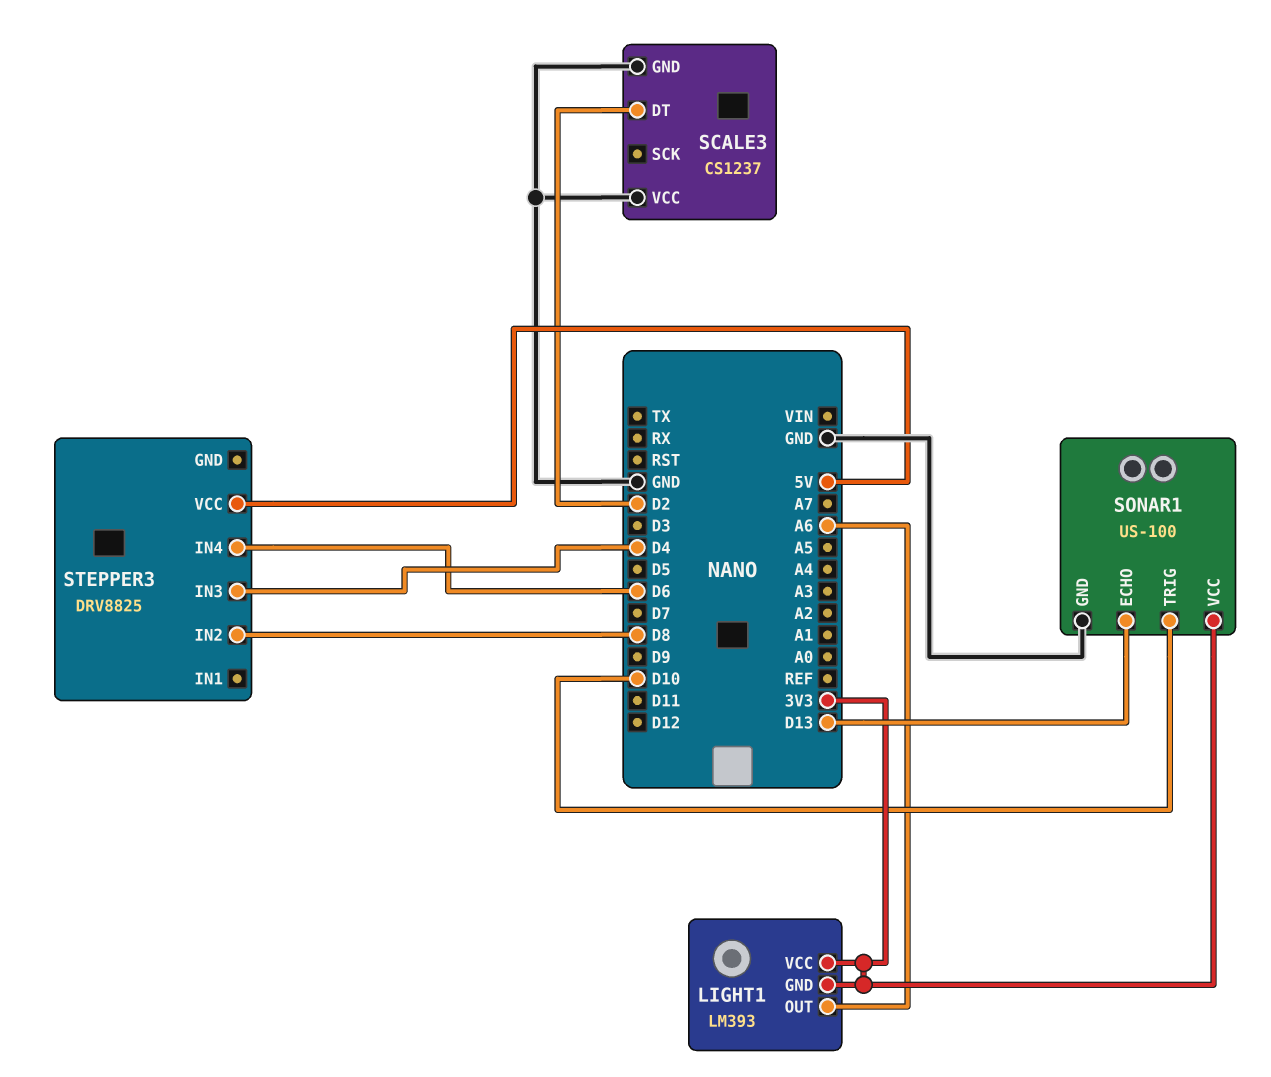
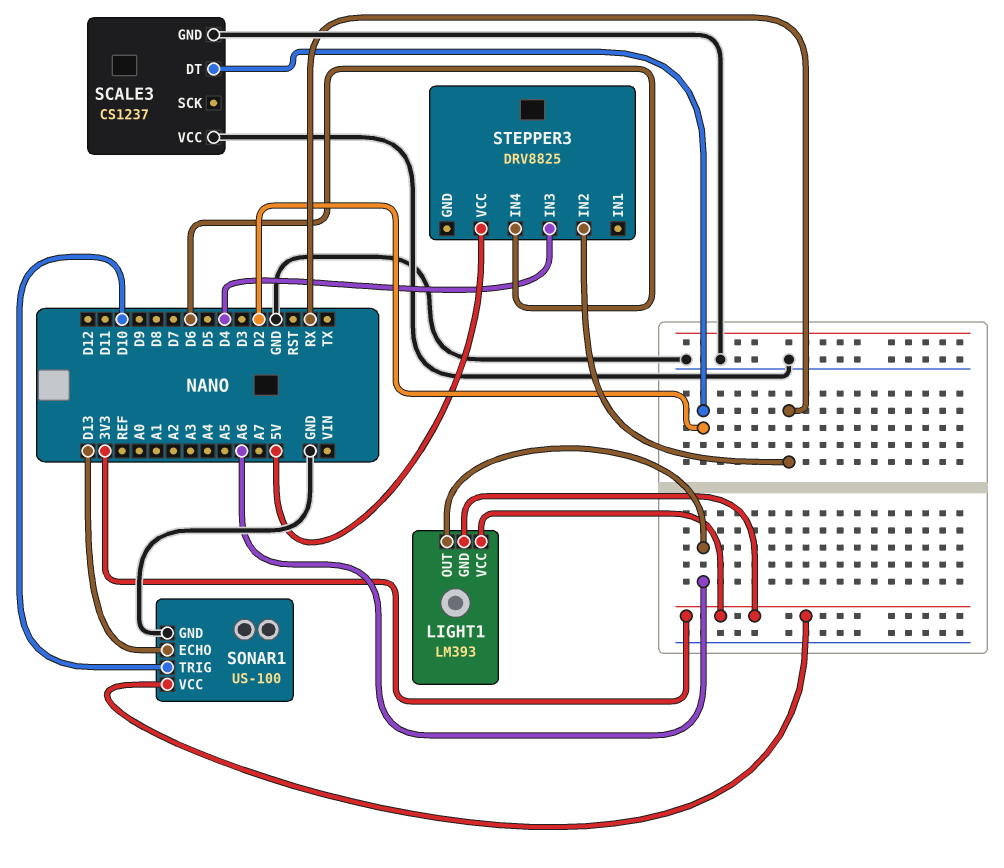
STEPPER3 pin IN2: D8 -> RX

